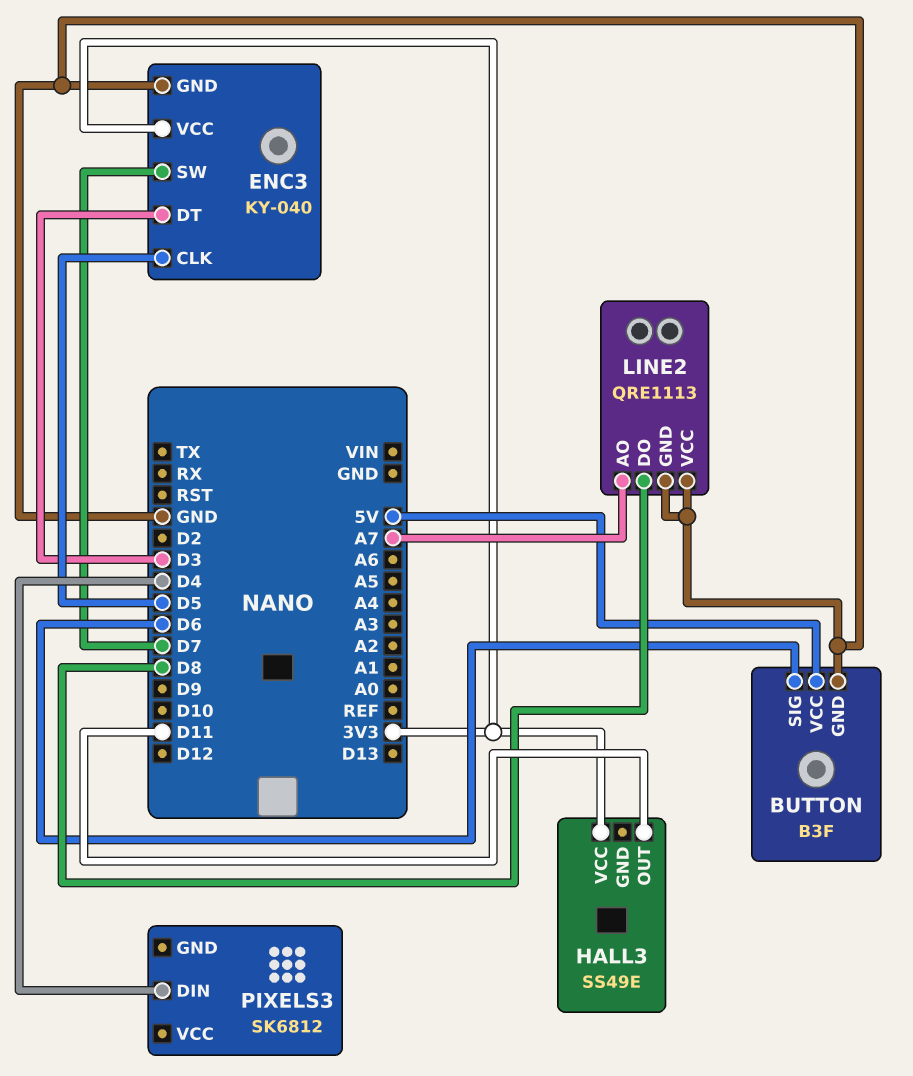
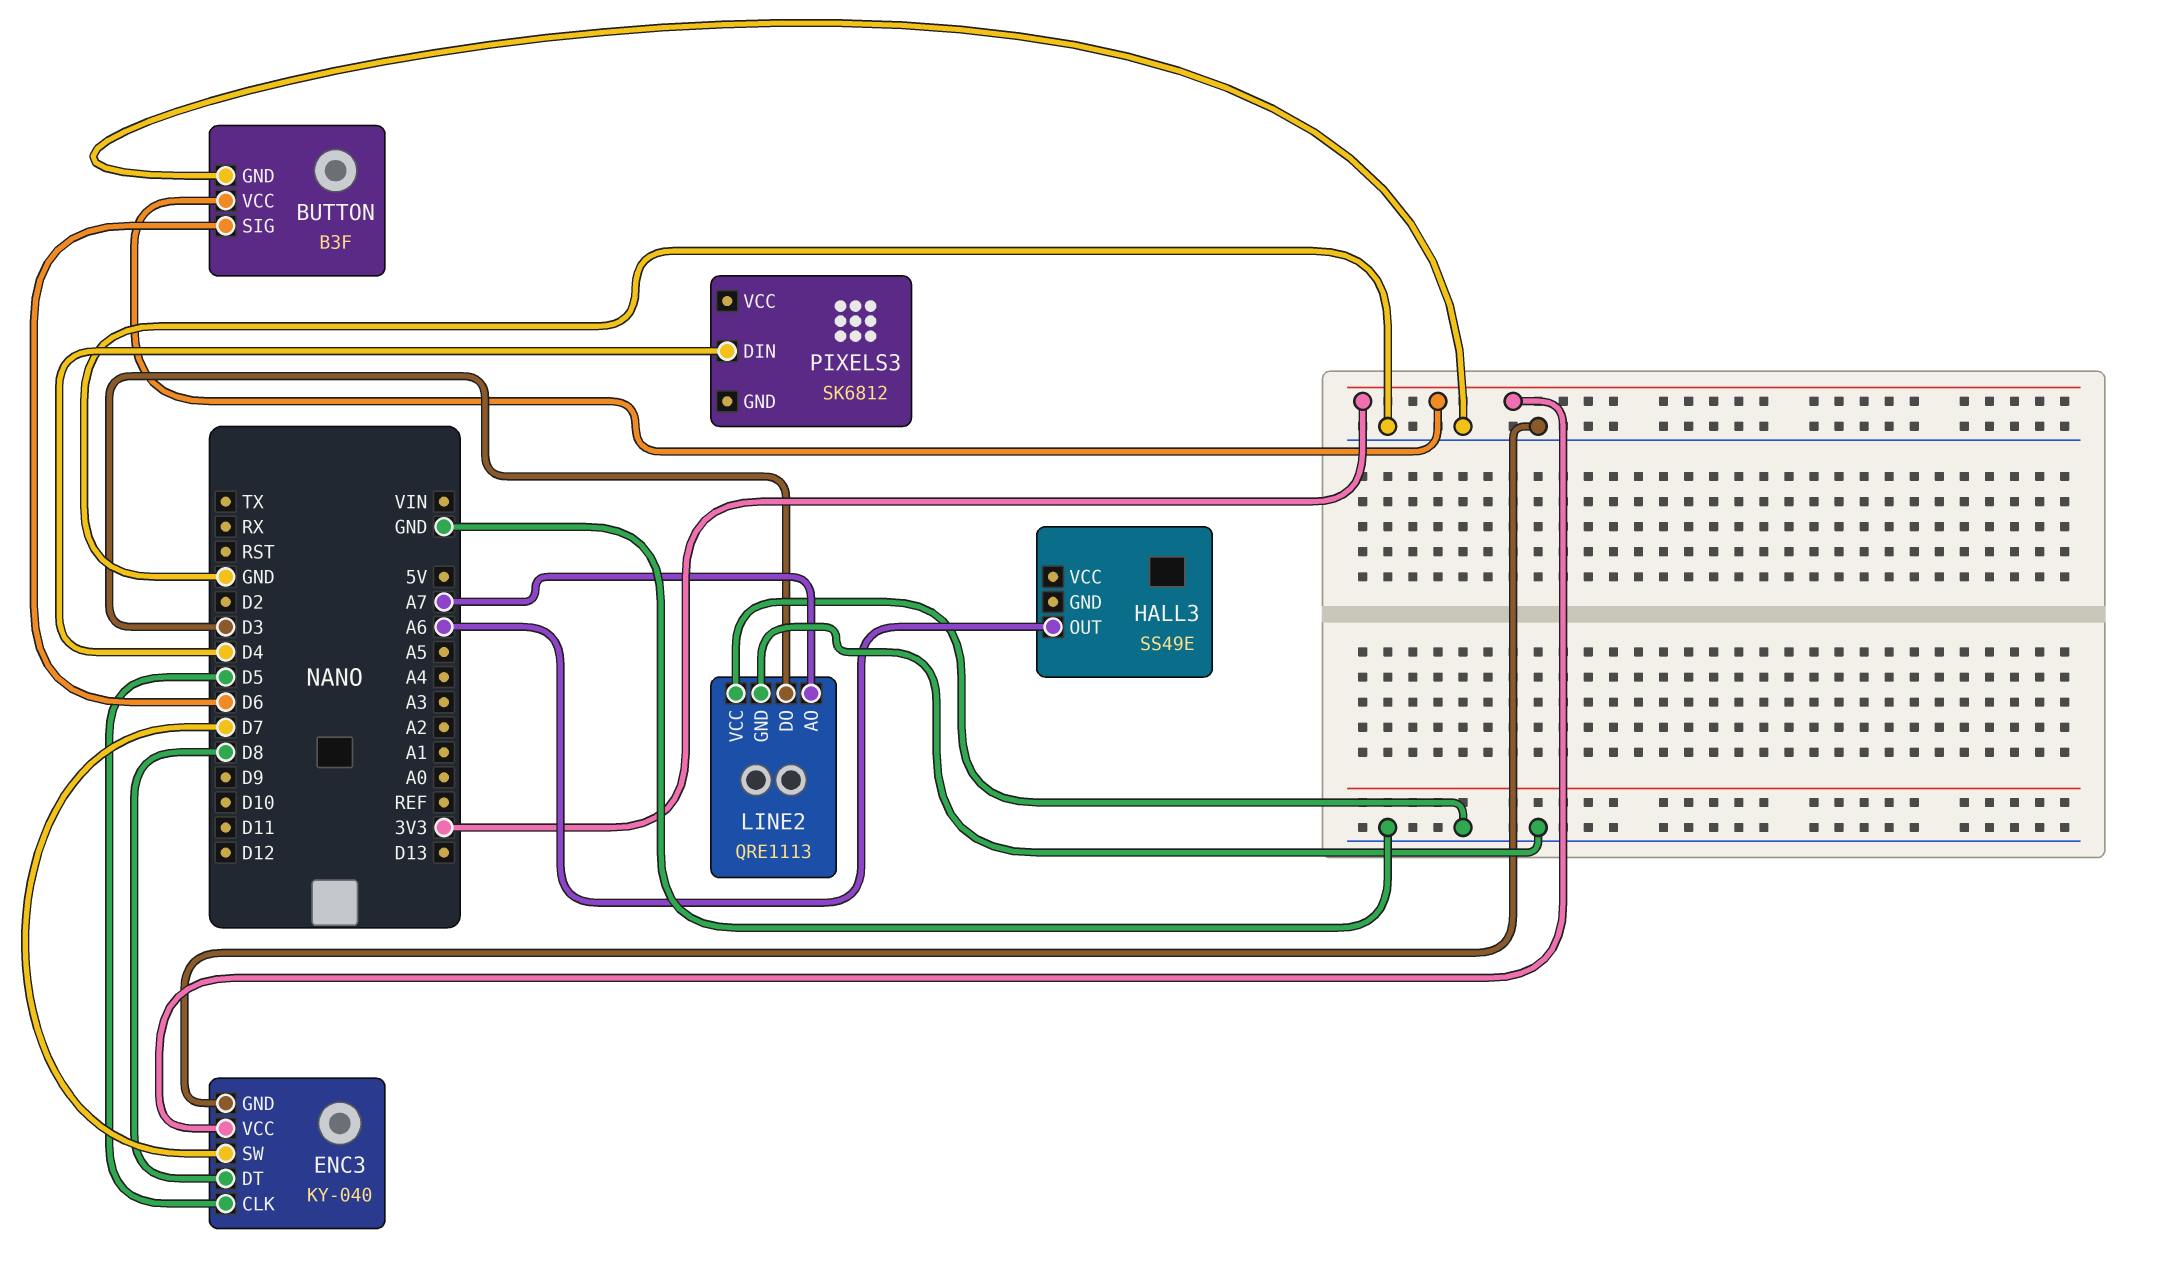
BUTTON pin VCC: 5V -> 3V3
ENC3 pin DT: D3 -> D8
HALL3 pin OUT: D11 -> A6
HALL3 pin VCC: 3V3 -> none
LINE2 pin DO: D8 -> D3

